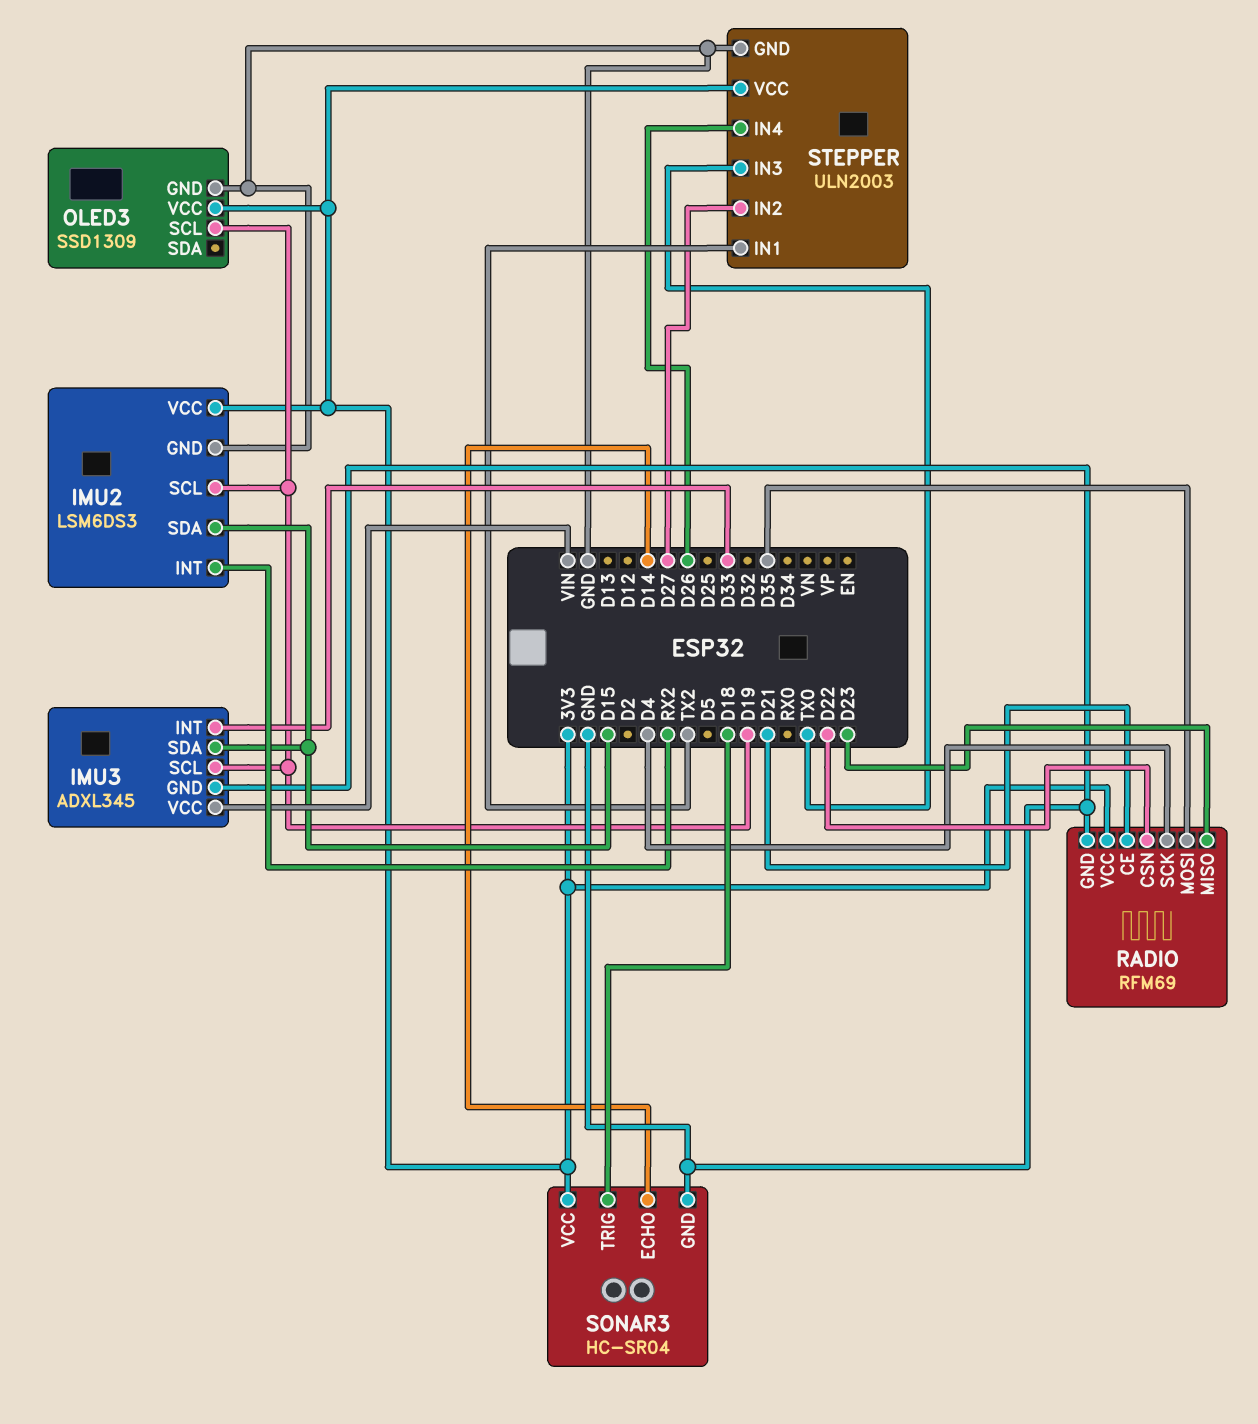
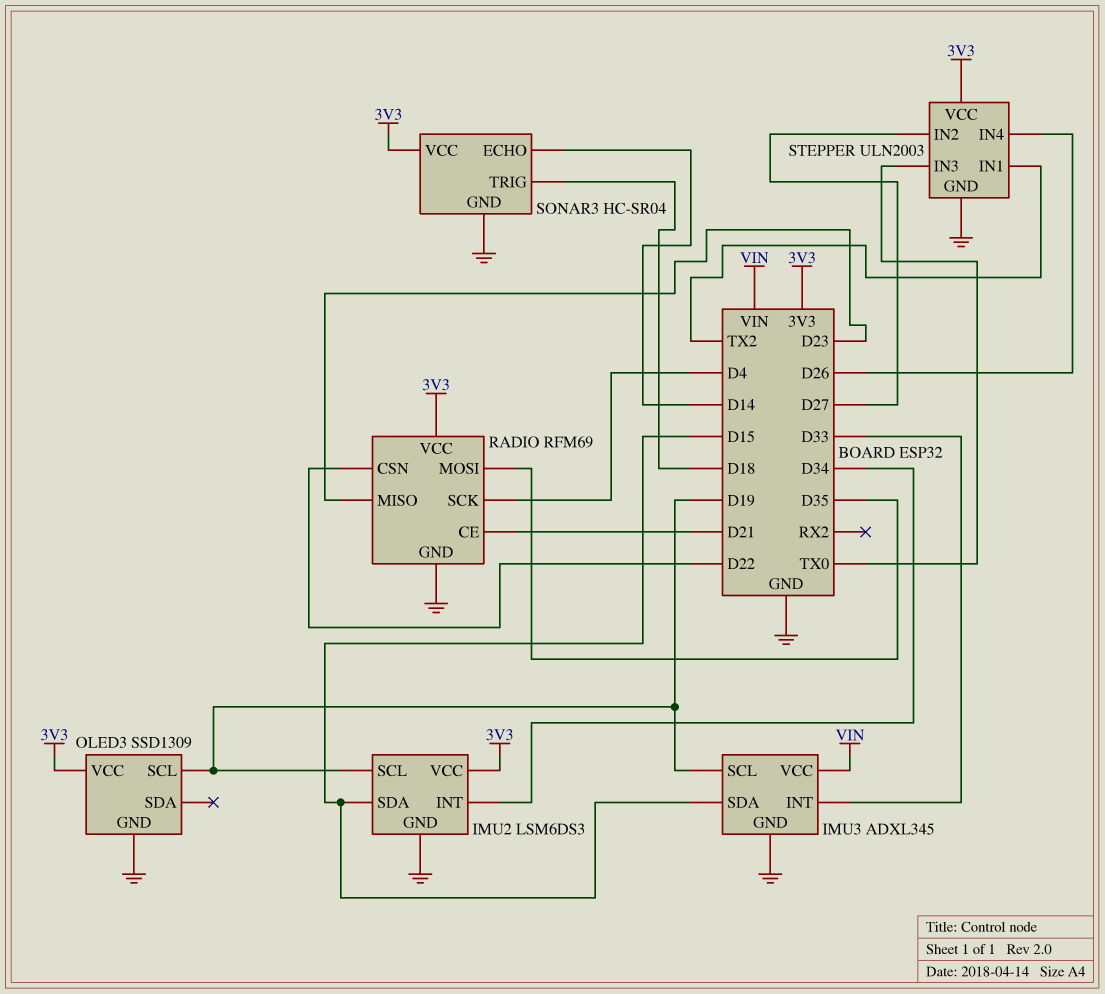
IMU2 pin INT: RX2 -> D34

